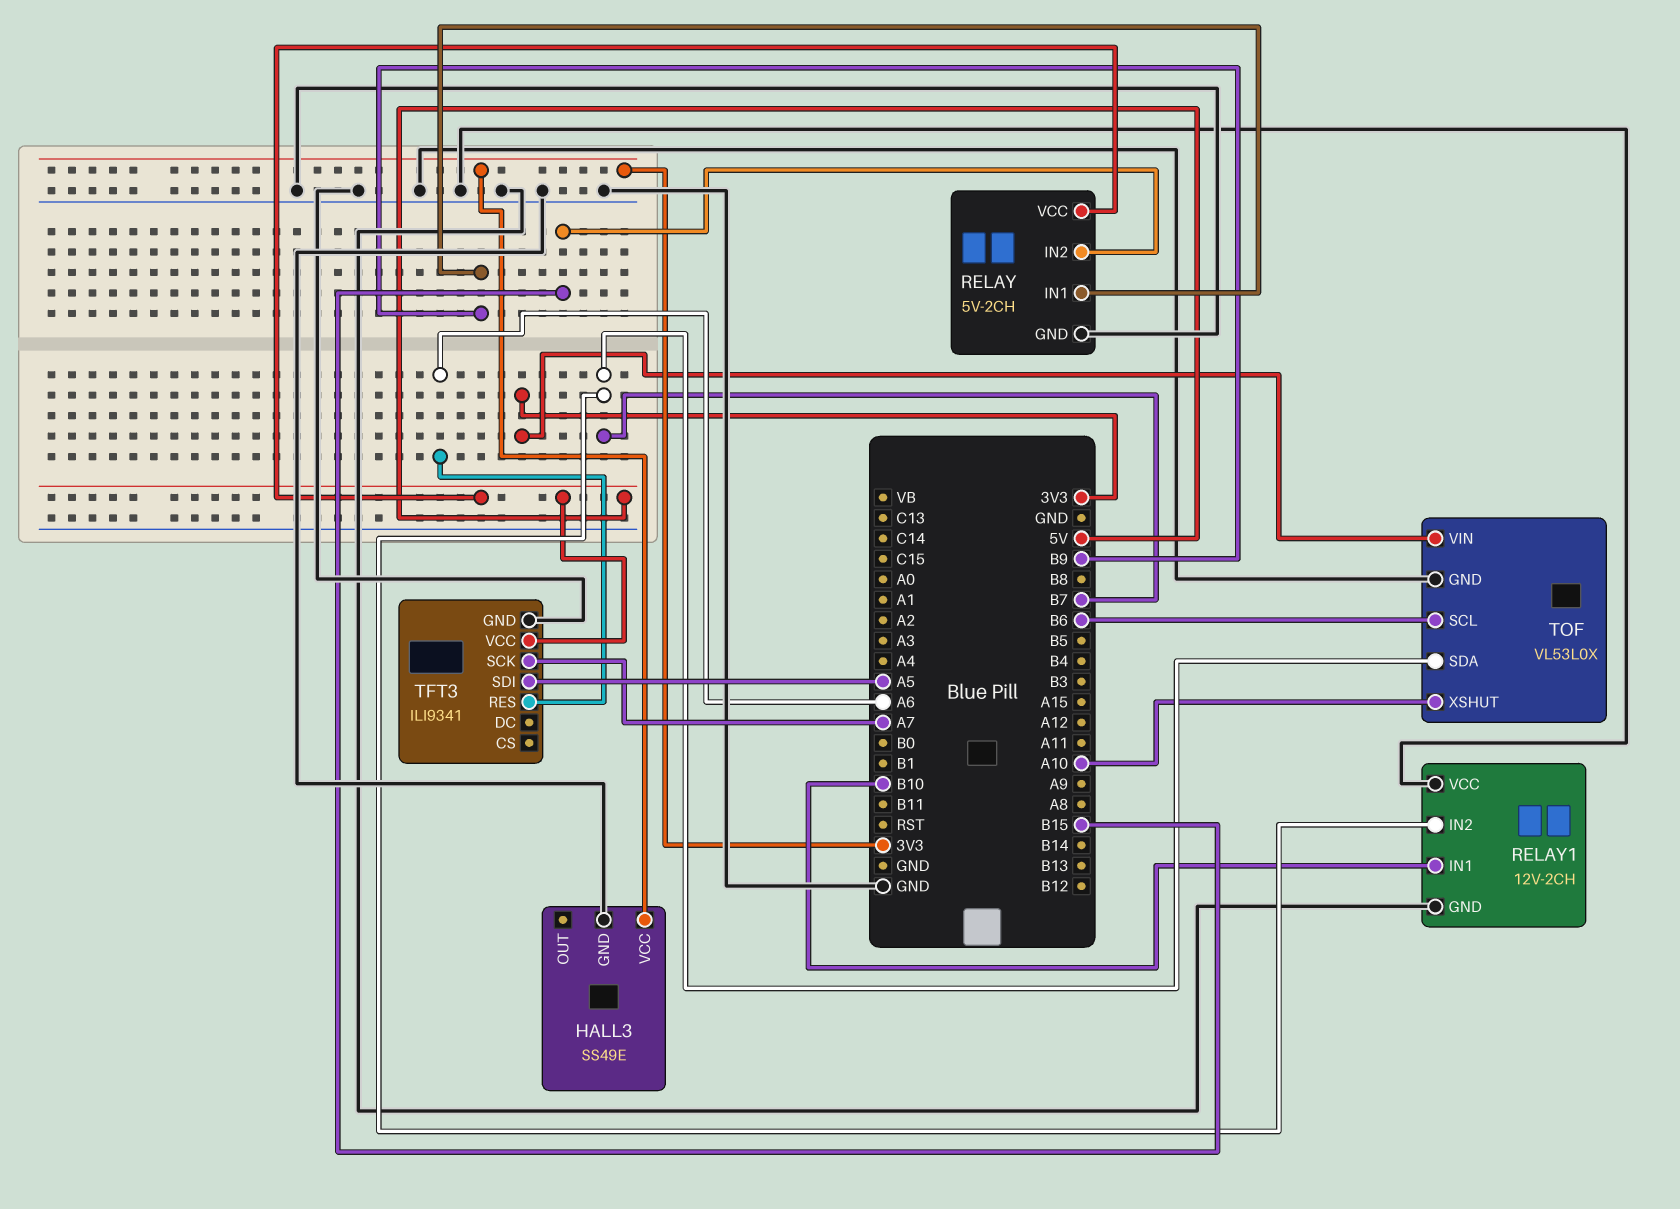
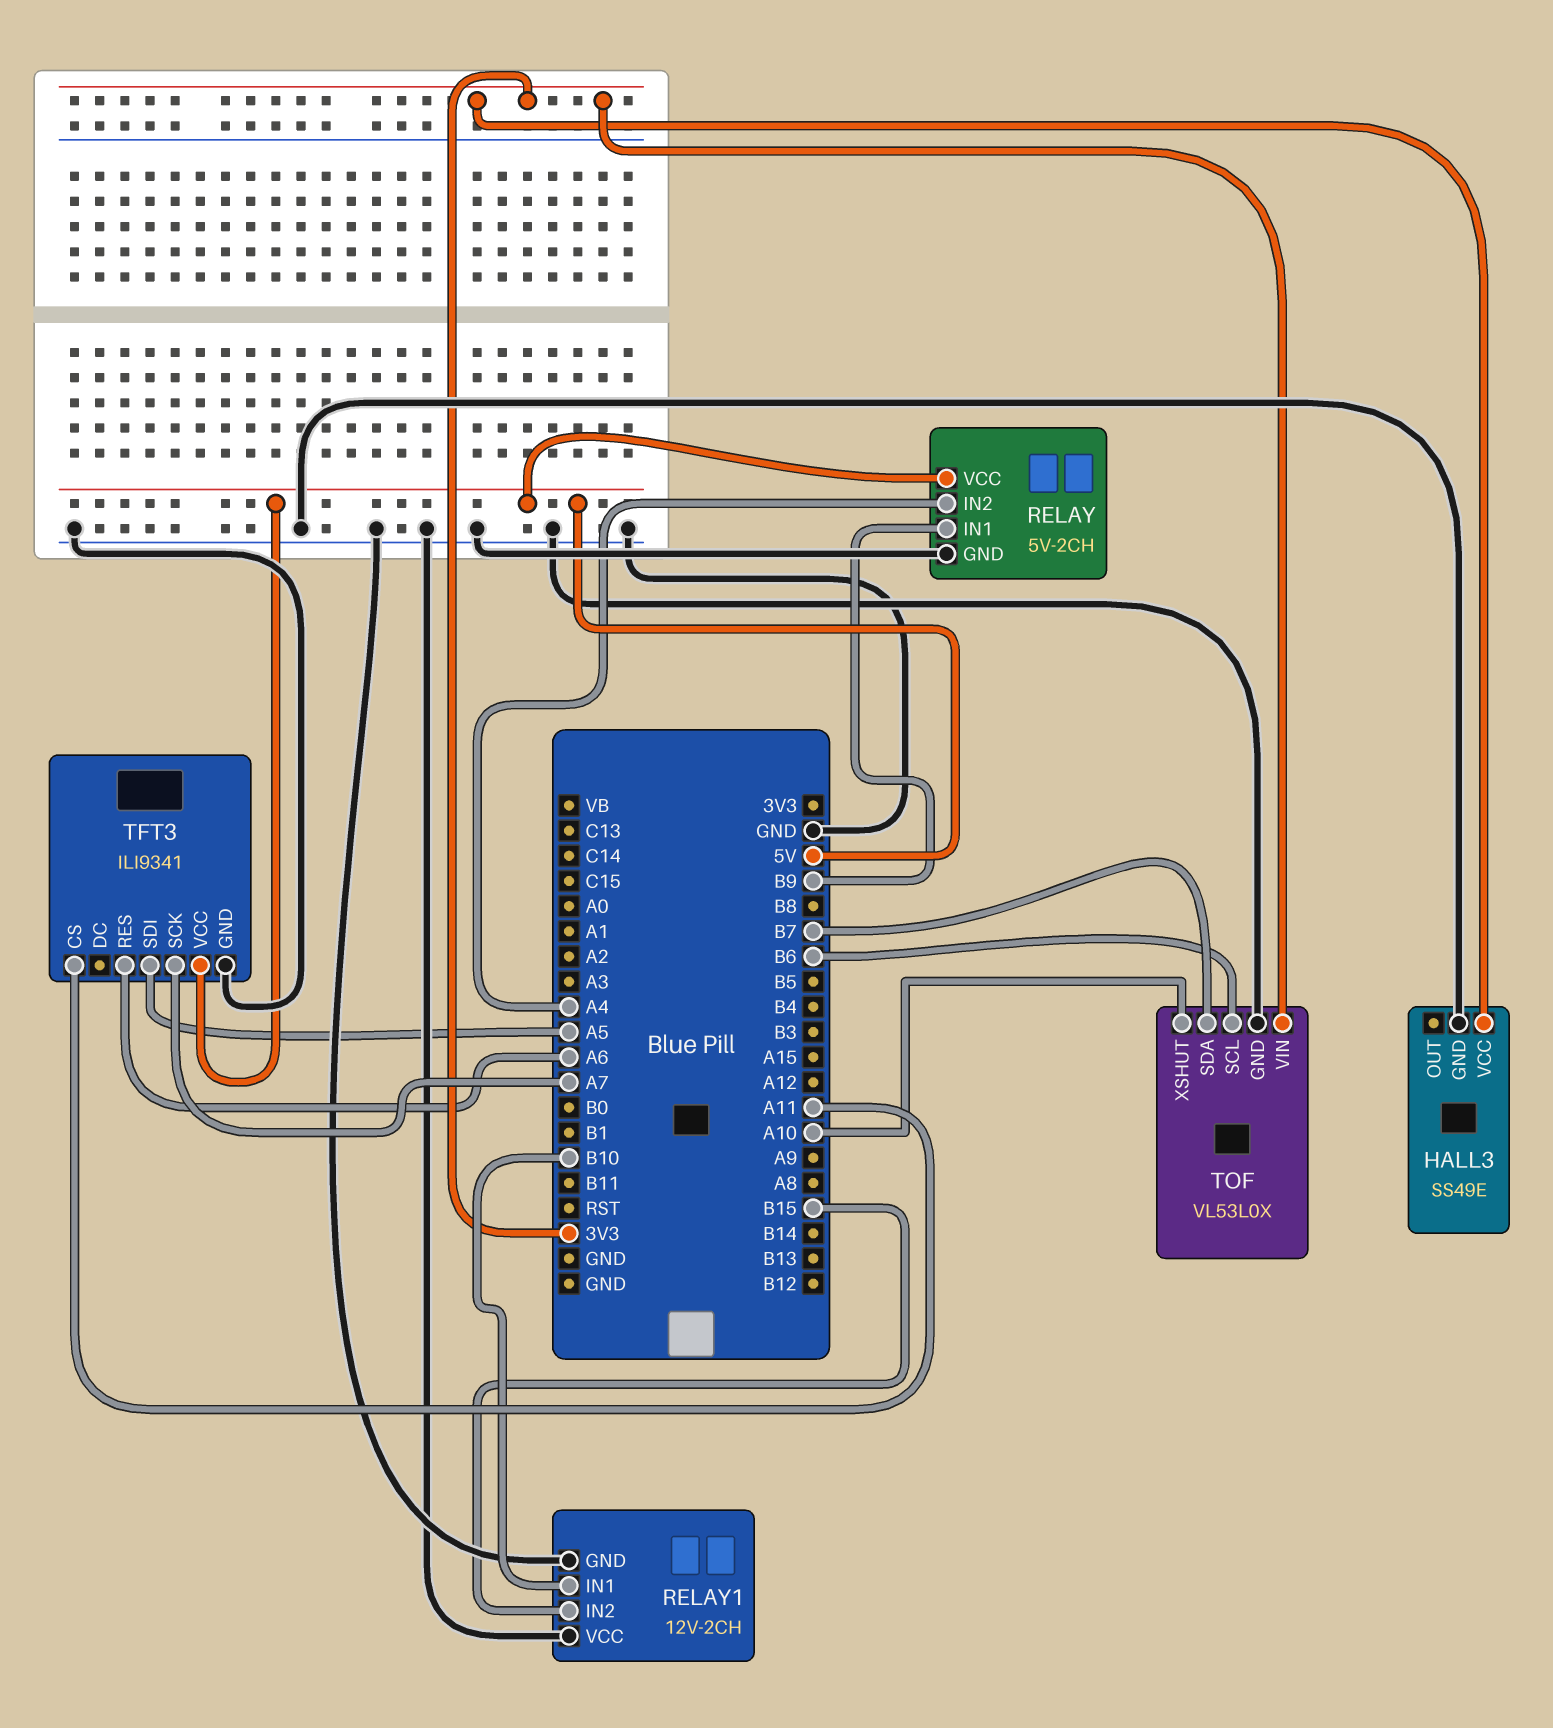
RELAY pin IN2: B15 -> A4
RELAY1 pin IN2: B7 -> B15
TFT3 pin CS: none -> A11

